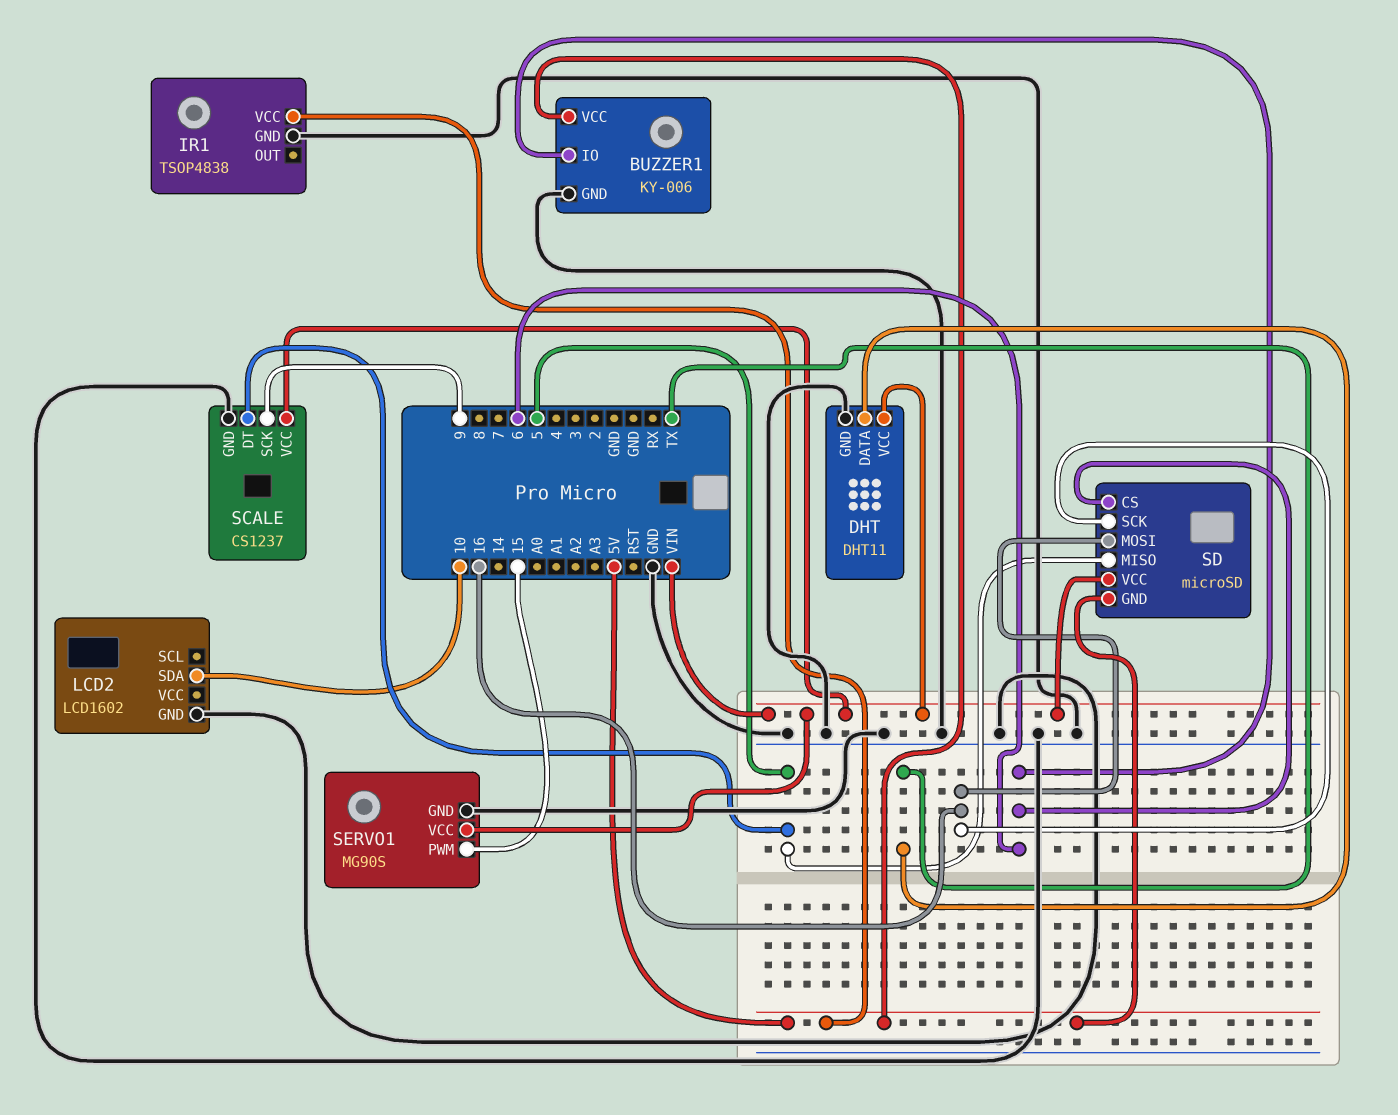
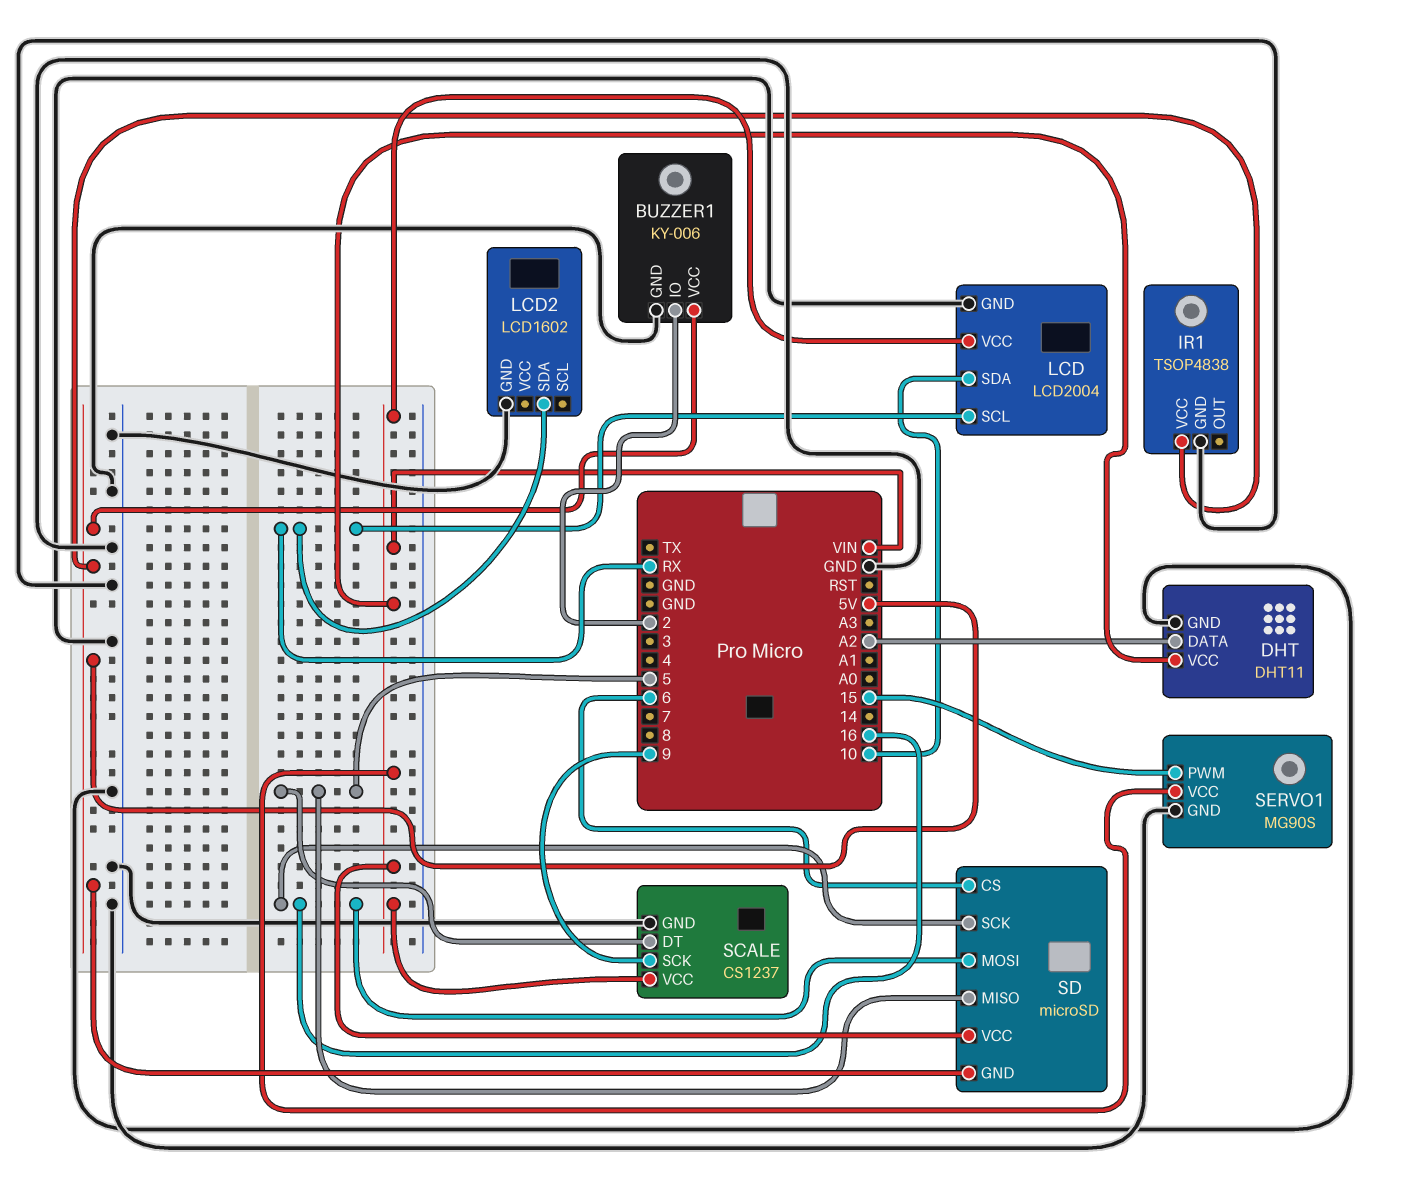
BUZZER1 pin IO: 6 -> 2
DHT pin DATA: TX -> A2
LCD: none -> LCD2004
LCD pin GND: none -> GND
LCD pin SCL: none -> RX
LCD pin SDA: none -> 10
LCD pin VCC: none -> VIN
LCD2 pin SDA: 10 -> RX

